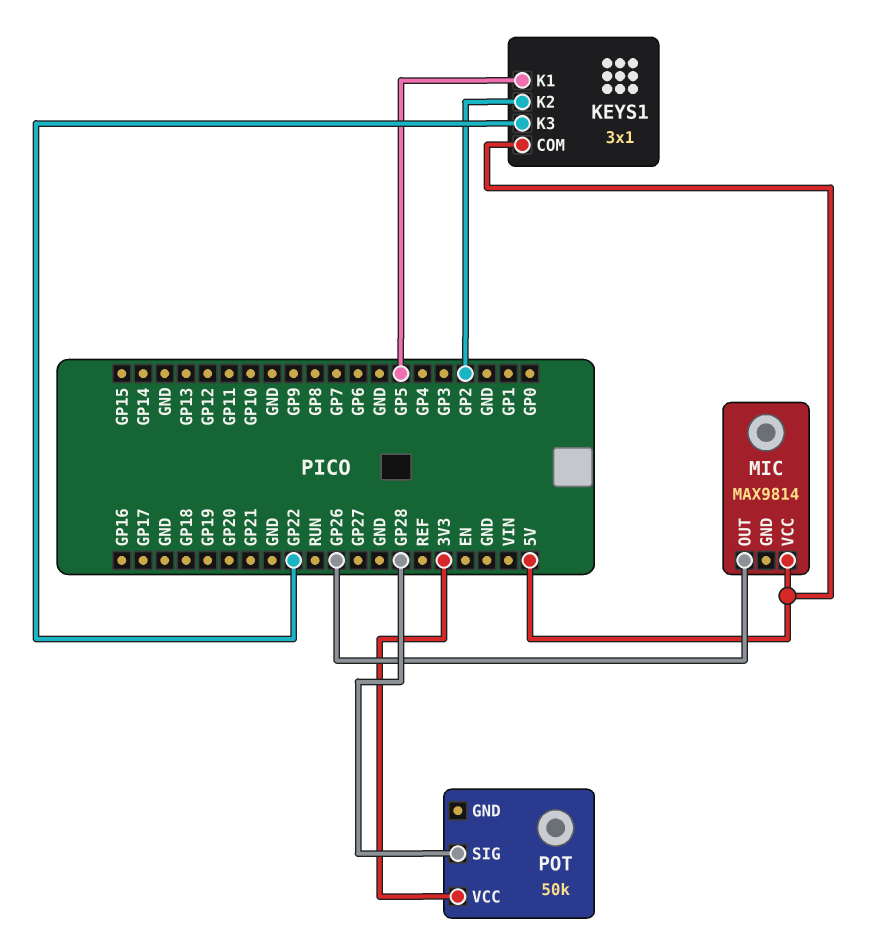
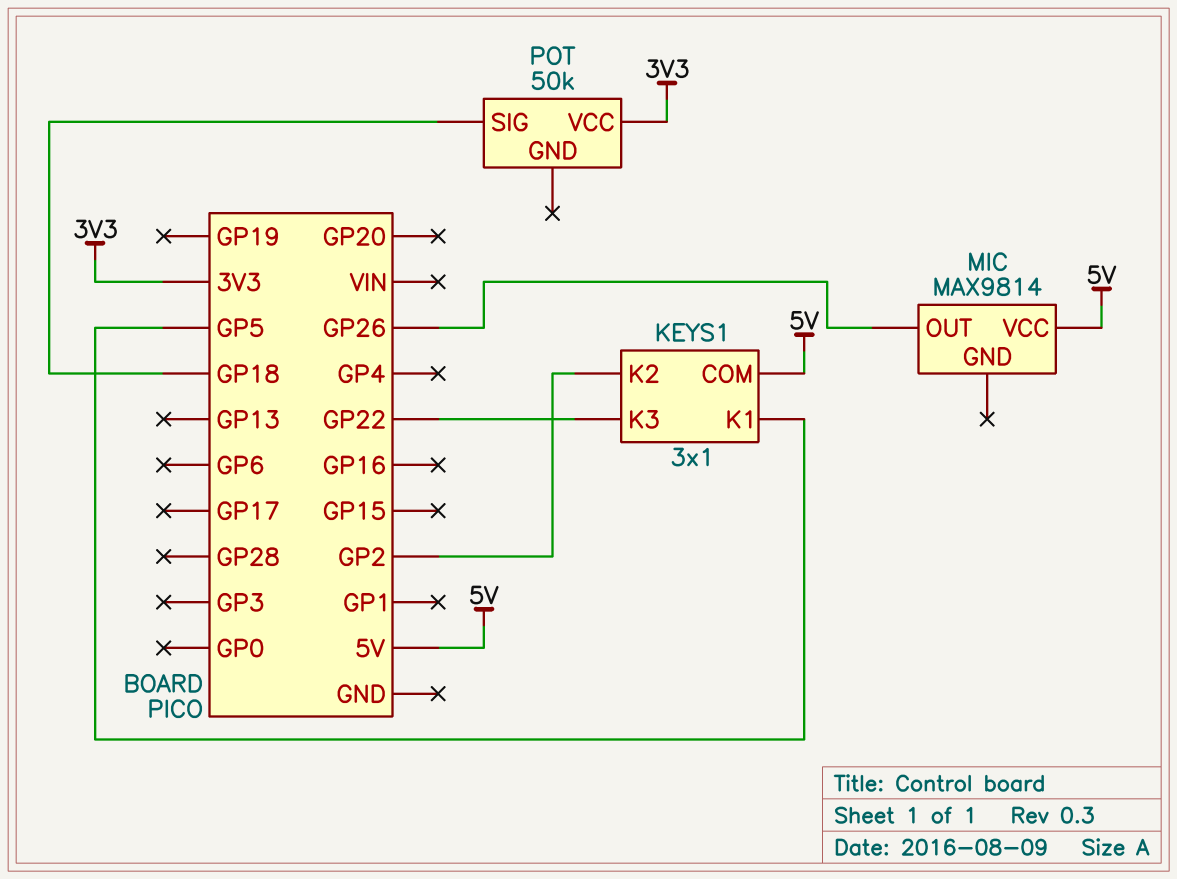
POT pin SIG: GP28 -> GP18

